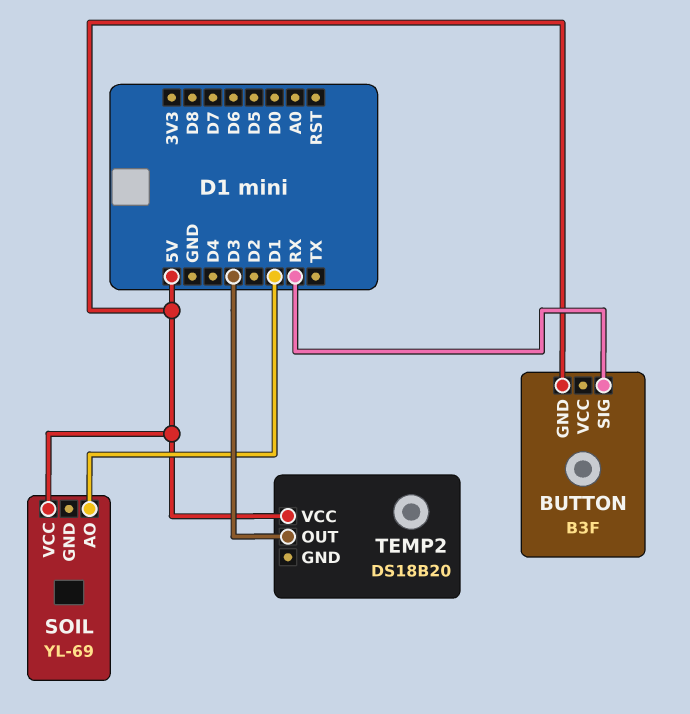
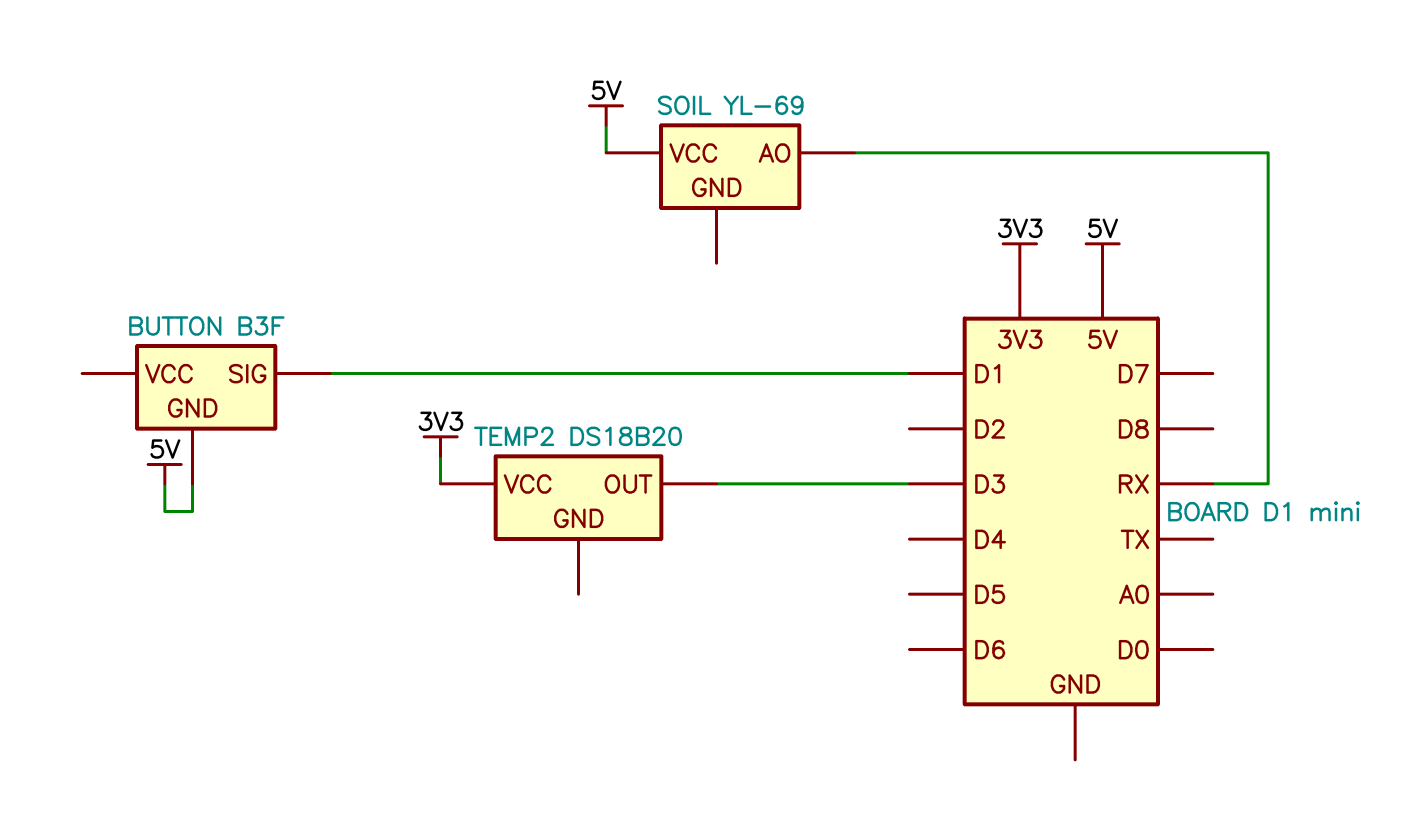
BUTTON pin SIG: RX -> D1
SOIL pin AO: D1 -> RX
TEMP2 pin VCC: 5V -> 3V3

